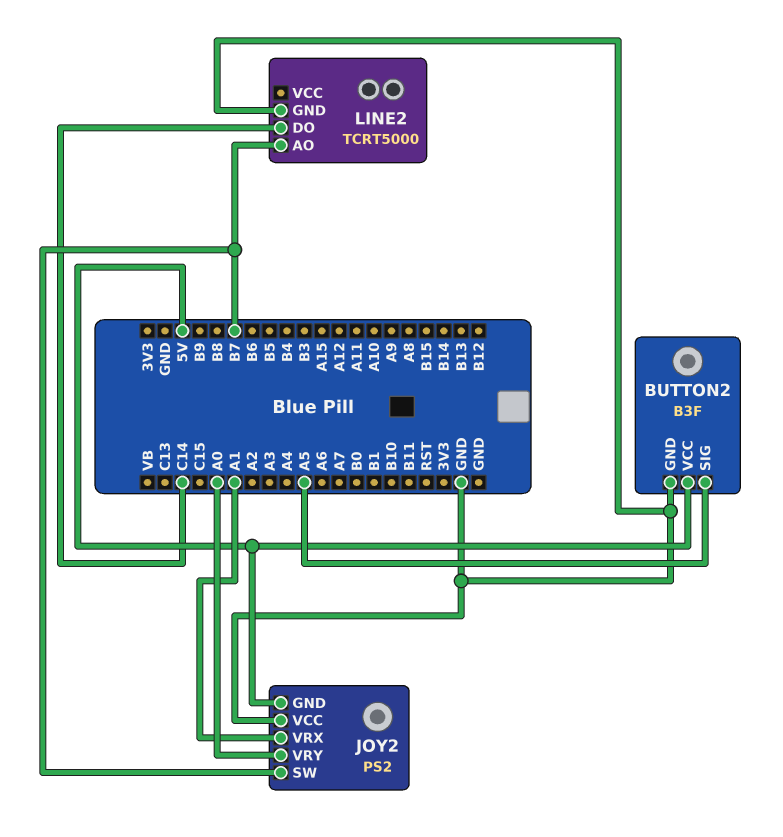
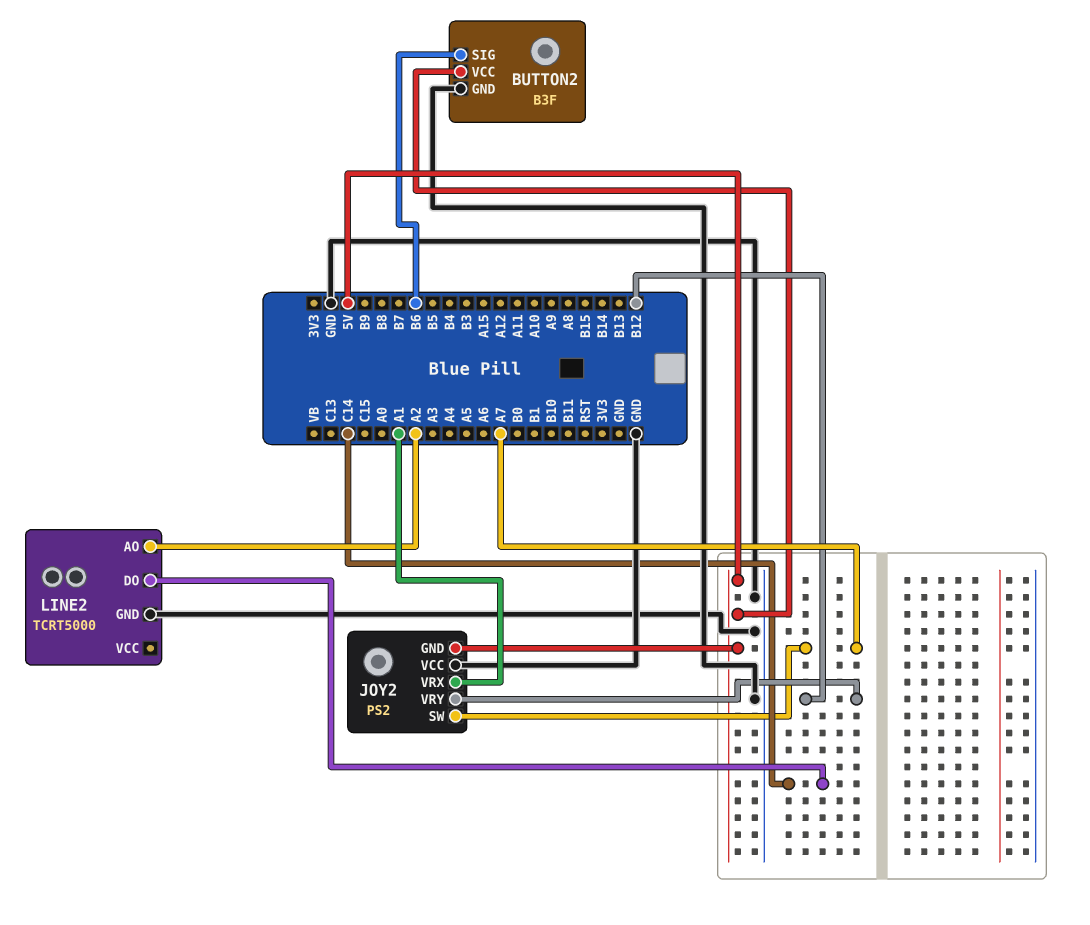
BUTTON2 pin SIG: A5 -> B6
JOY2 pin SW: B7 -> A7
JOY2 pin VRY: A0 -> B12
LINE2 pin AO: B7 -> A2

